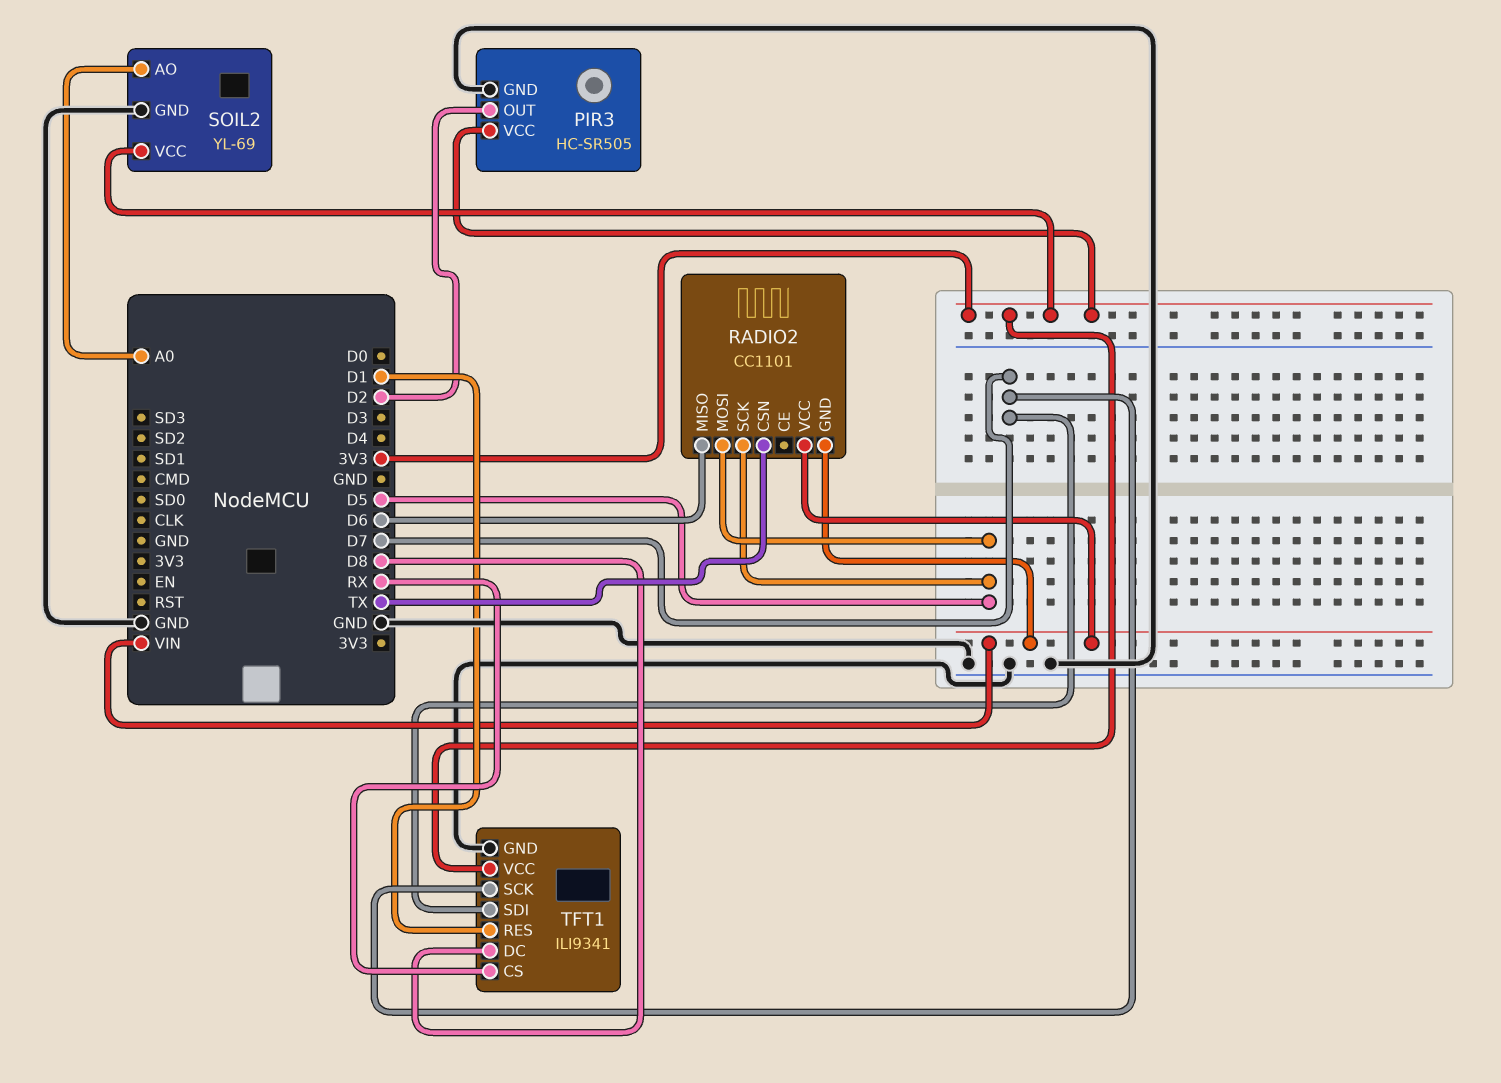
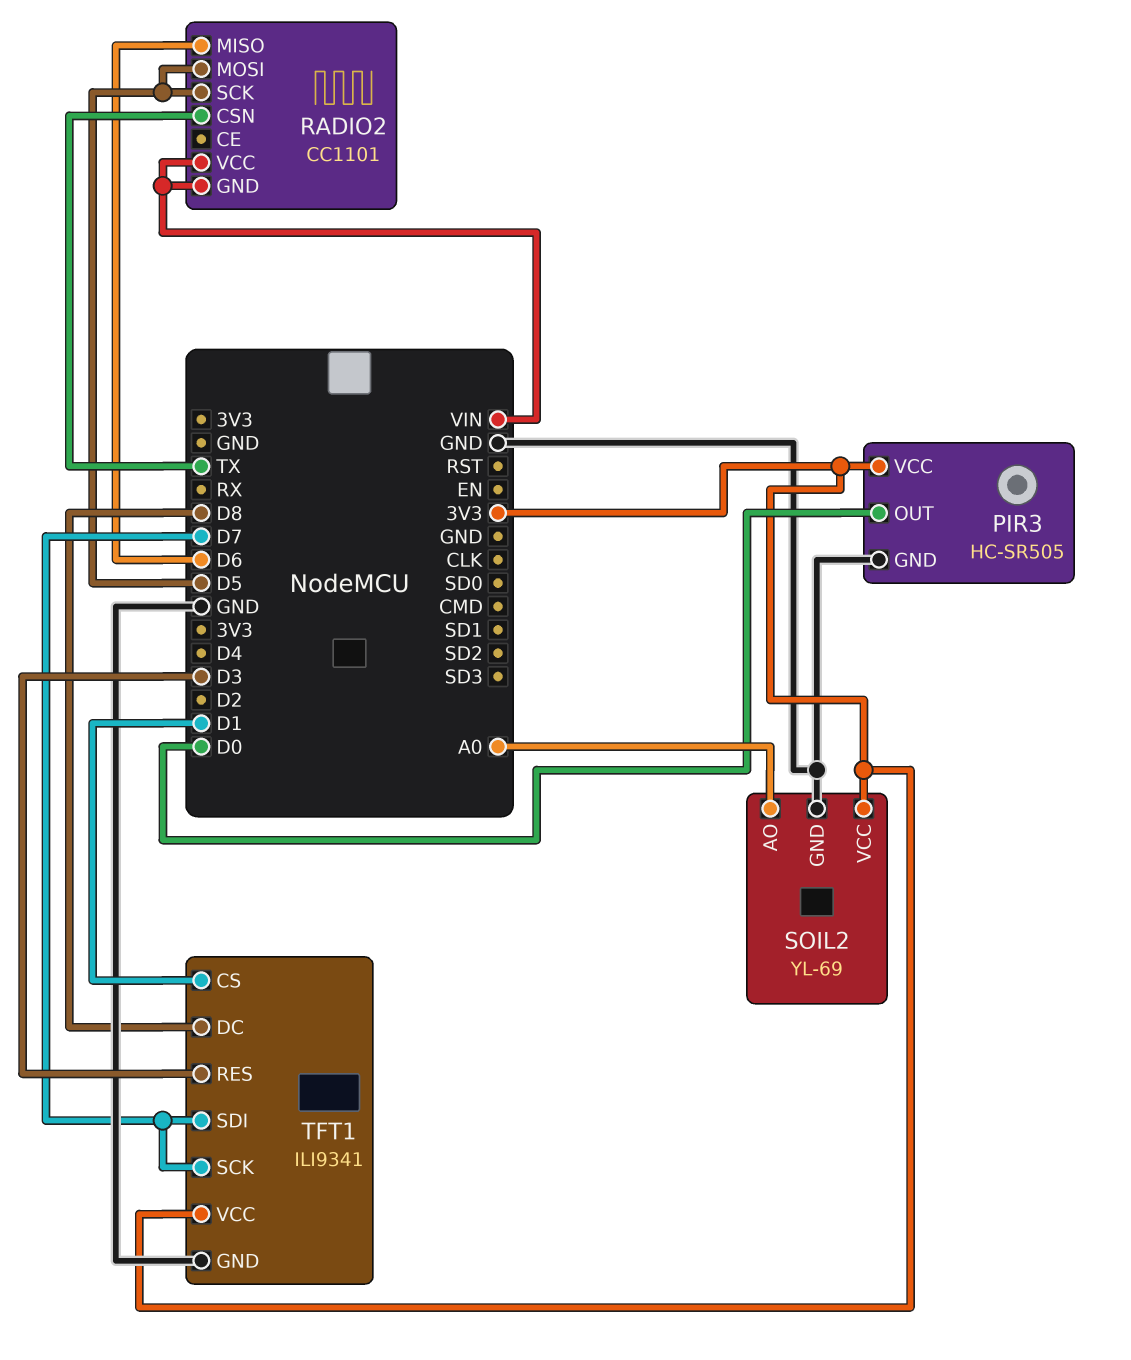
PIR3 pin OUT: D2 -> D0
TFT1 pin CS: RX -> D1
TFT1 pin RES: D1 -> D3

